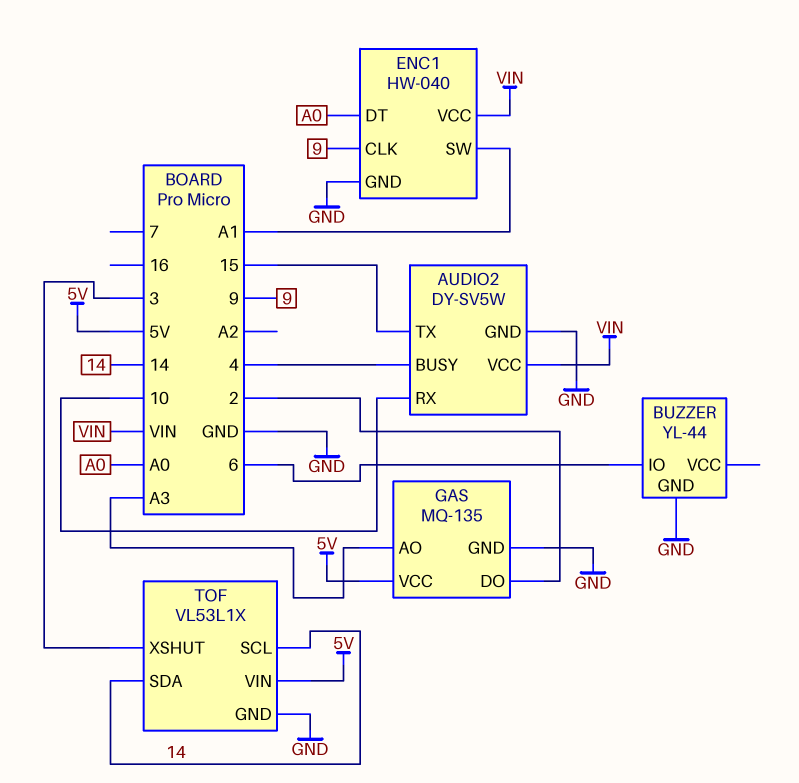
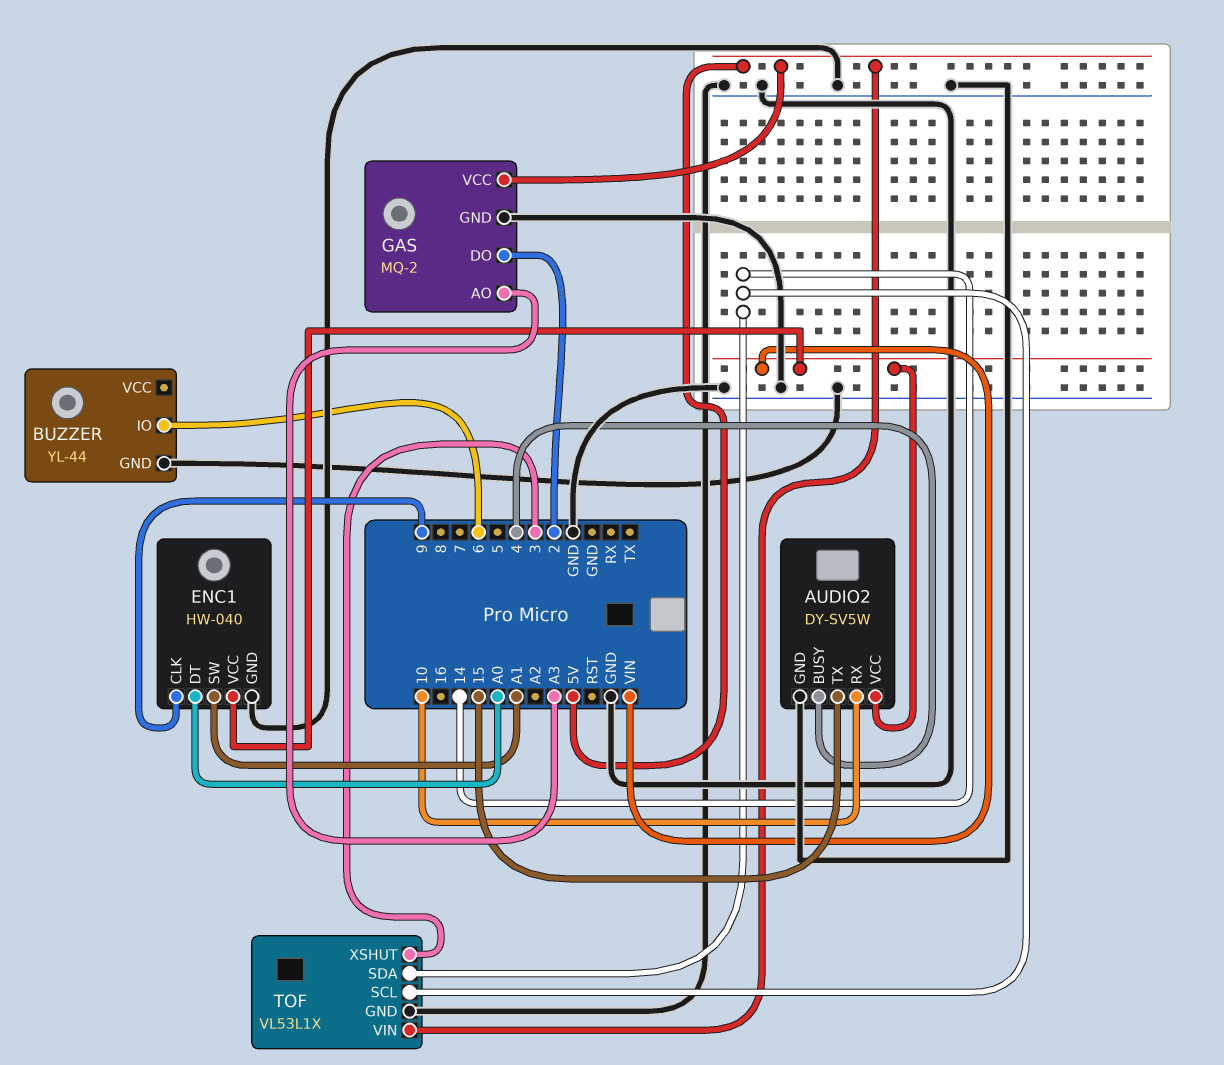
GAS: MQ-135 -> MQ-2

